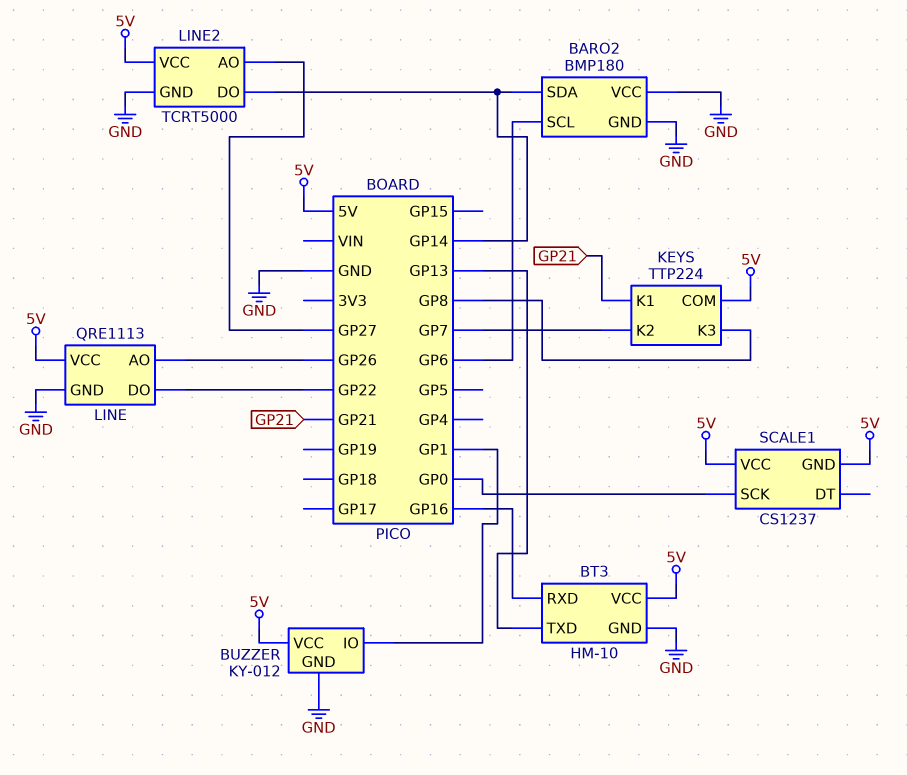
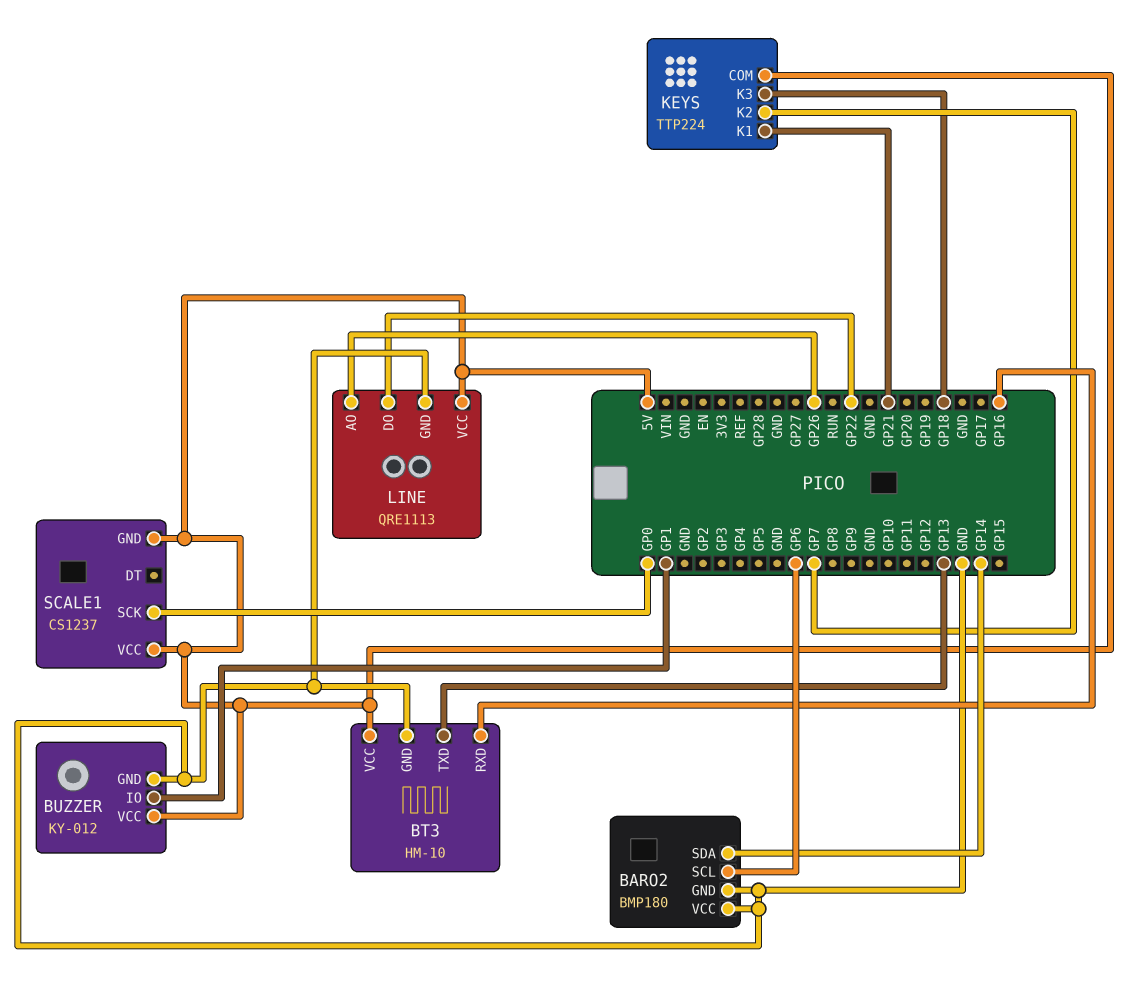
KEYS pin K3: GP8 -> GP18
LINE2: TCRT5000 -> none
LINE2 pin AO: GP27 -> none
LINE2 pin DO: GP14 -> none
LINE2 pin GND: GND -> none
LINE2 pin VCC: 5V -> none

